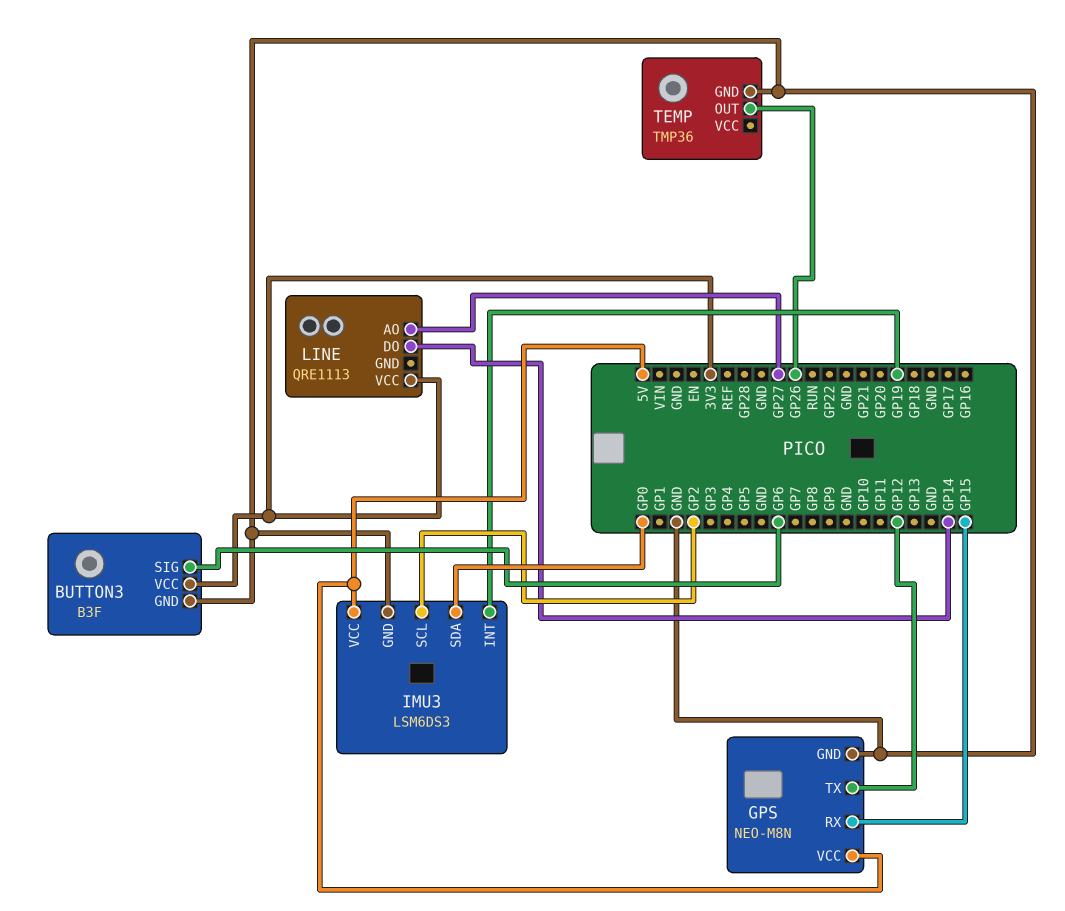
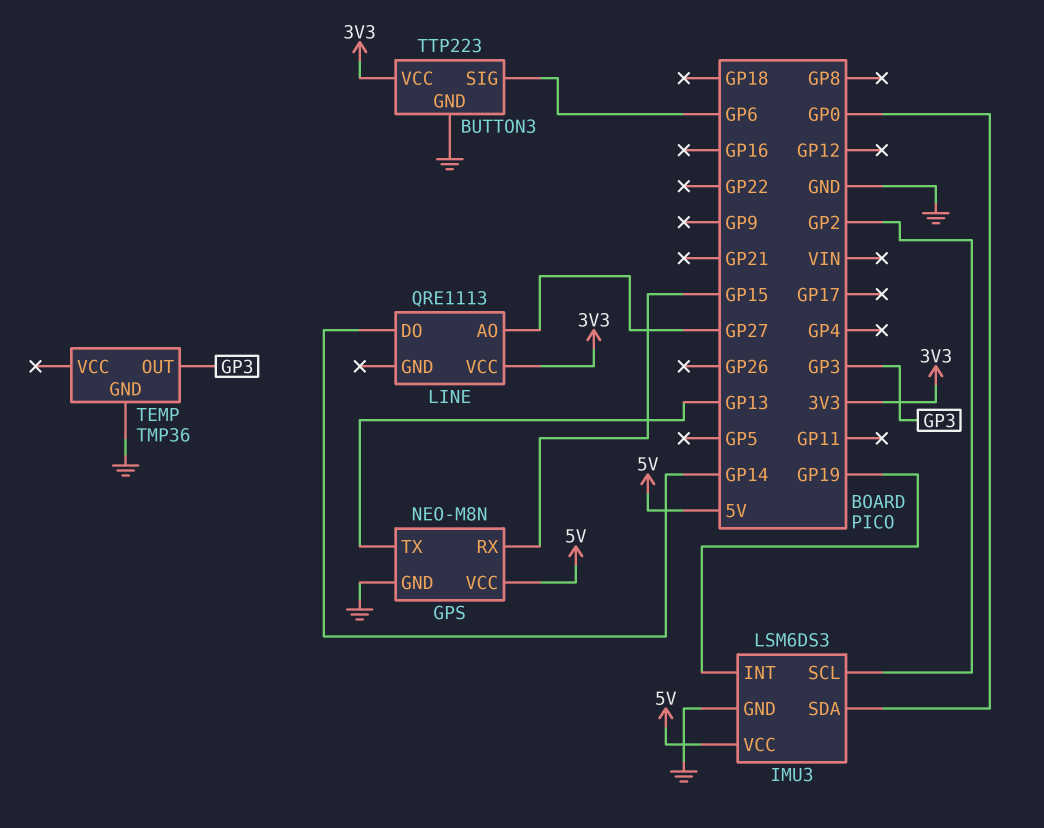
BUTTON3: B3F -> TTP223
GPS pin TX: GP12 -> GP13
TEMP pin OUT: GP26 -> GP3

